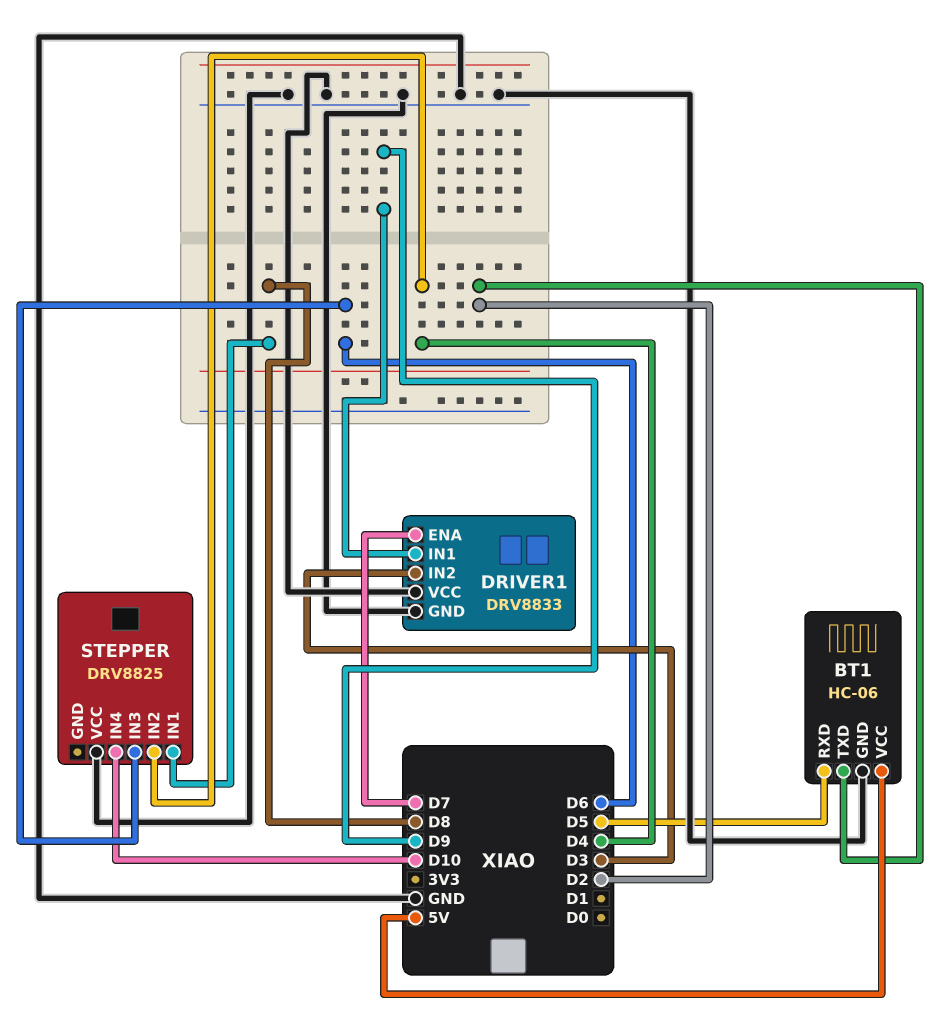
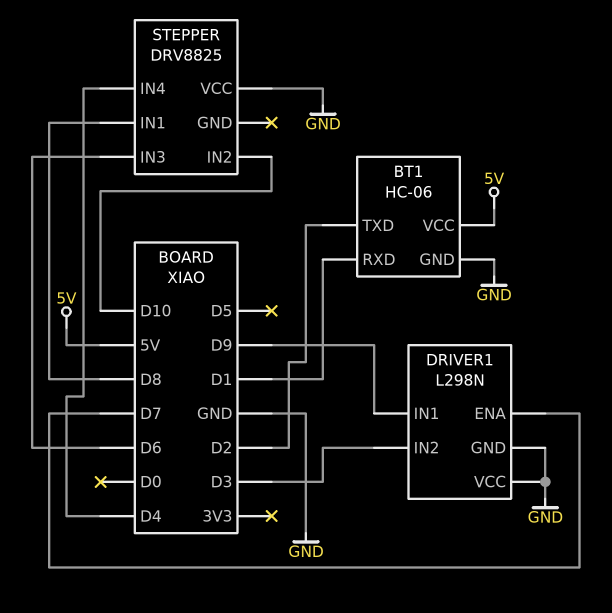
BT1 pin RXD: D5 -> D1
DRIVER1: DRV8833 -> L298N
STEPPER pin IN2: D4 -> D10
STEPPER pin IN4: D10 -> D4

